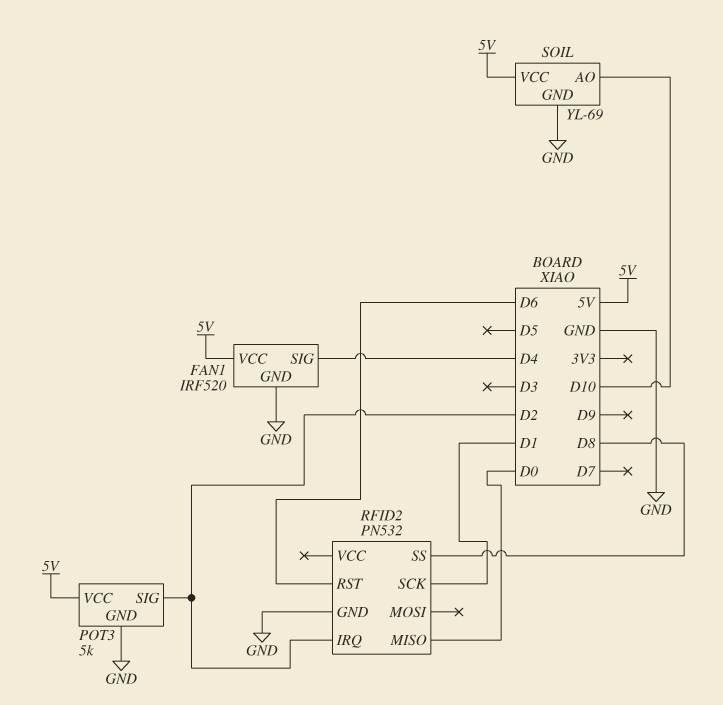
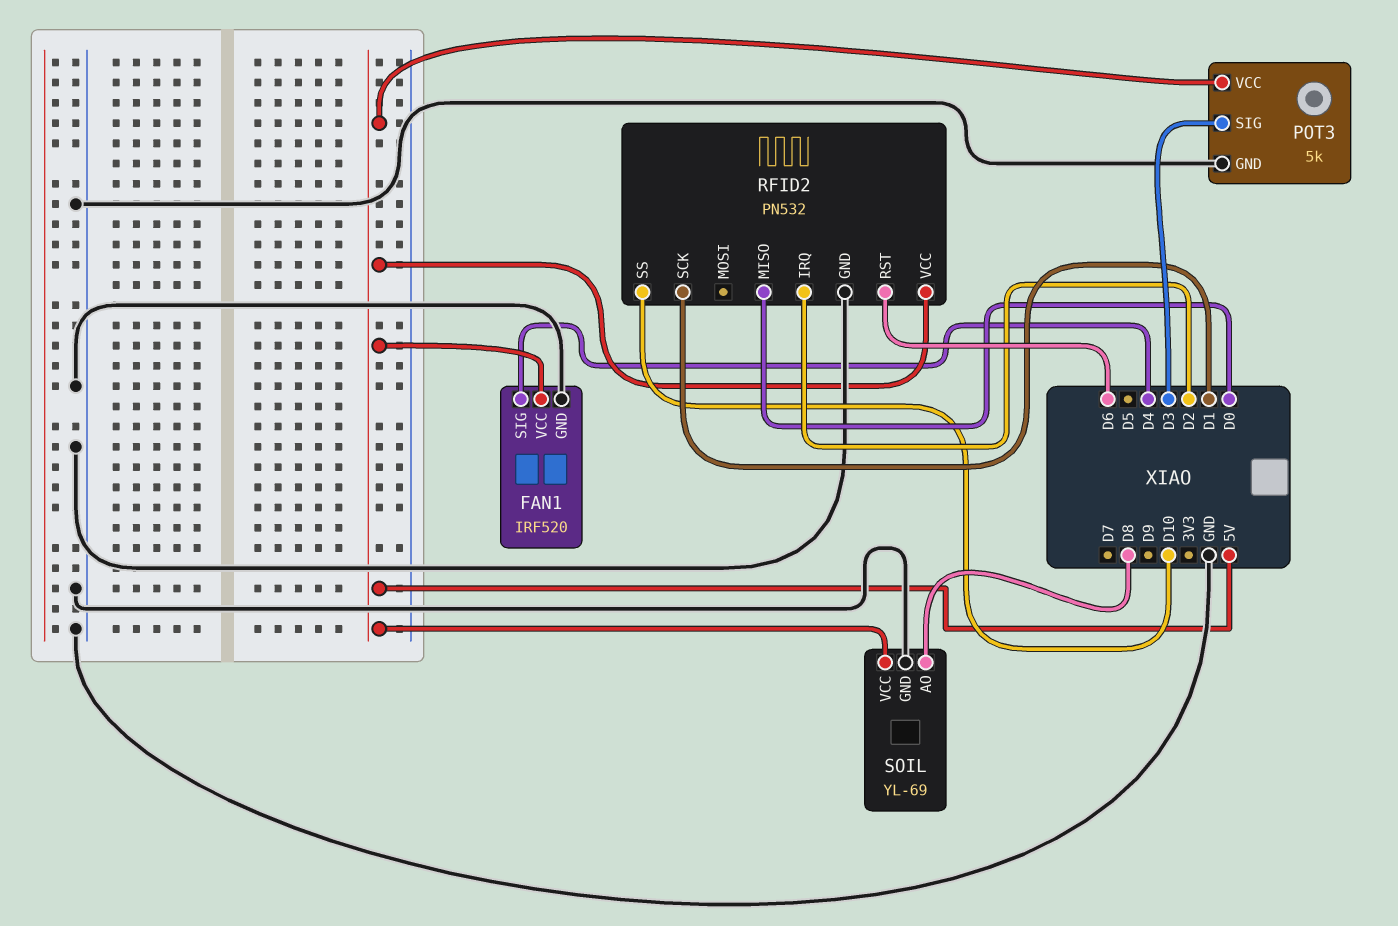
POT3 pin SIG: D2 -> D3
RFID2 pin SS: D8 -> D10
RFID2 pin VCC: none -> 5V
SOIL pin AO: D10 -> D8

